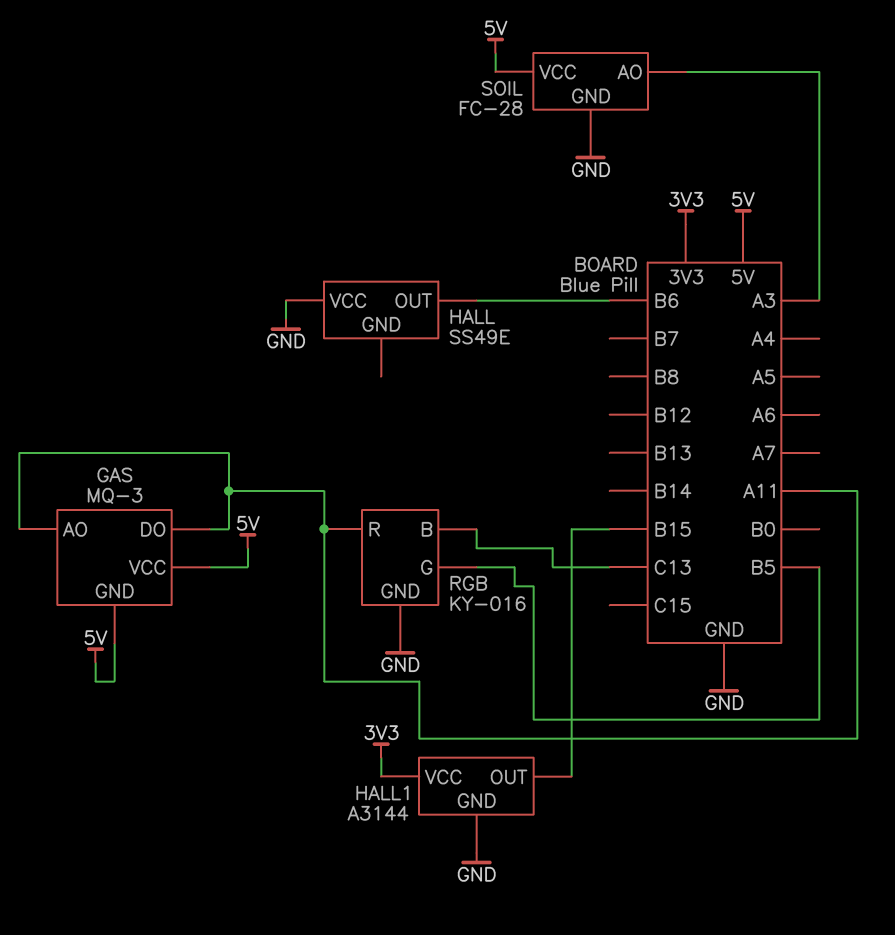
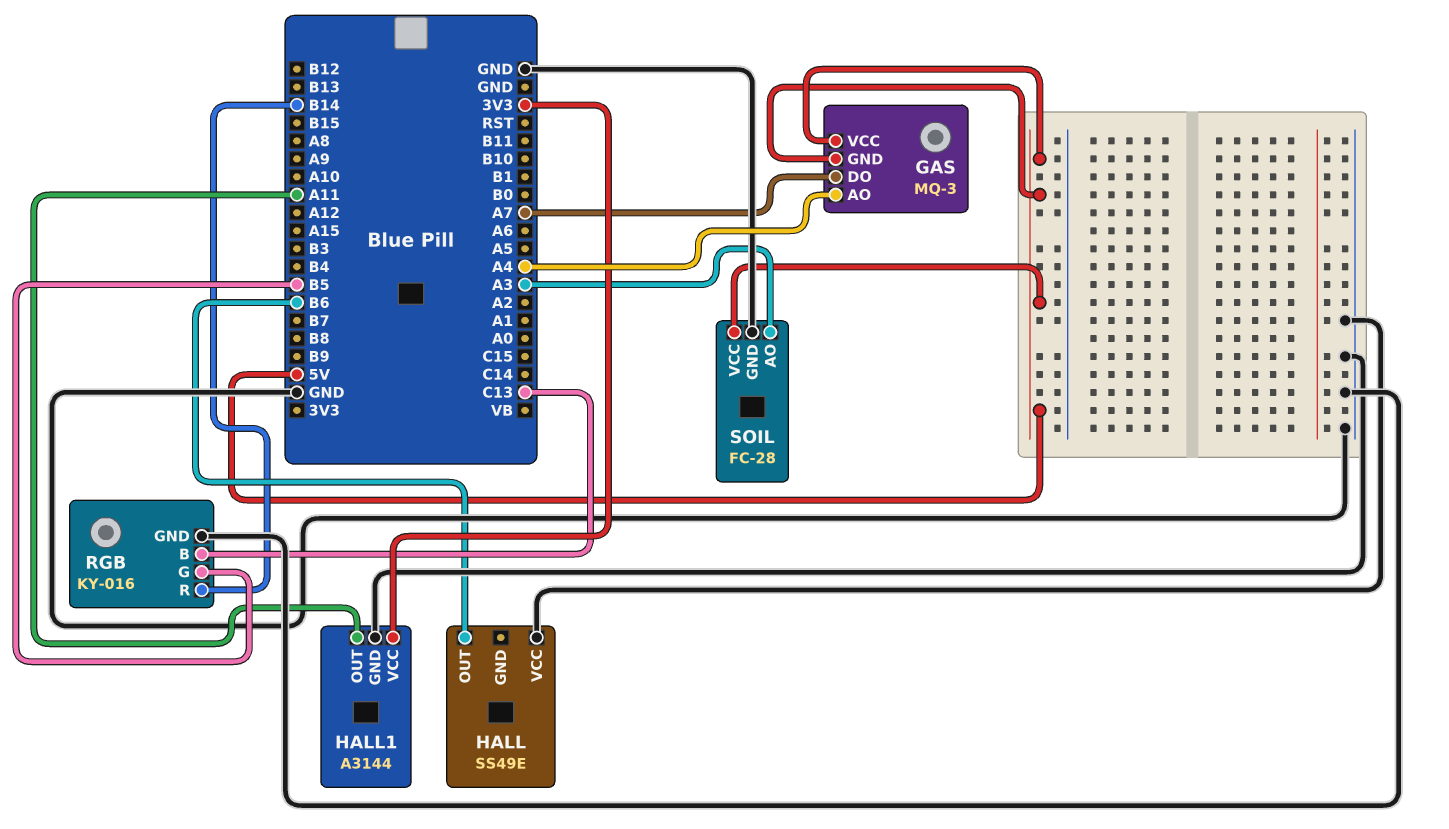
GAS pin AO: A11 -> A4
GAS pin DO: A11 -> A7
HALL1 pin OUT: B15 -> A11
RGB pin R: A11 -> B14

